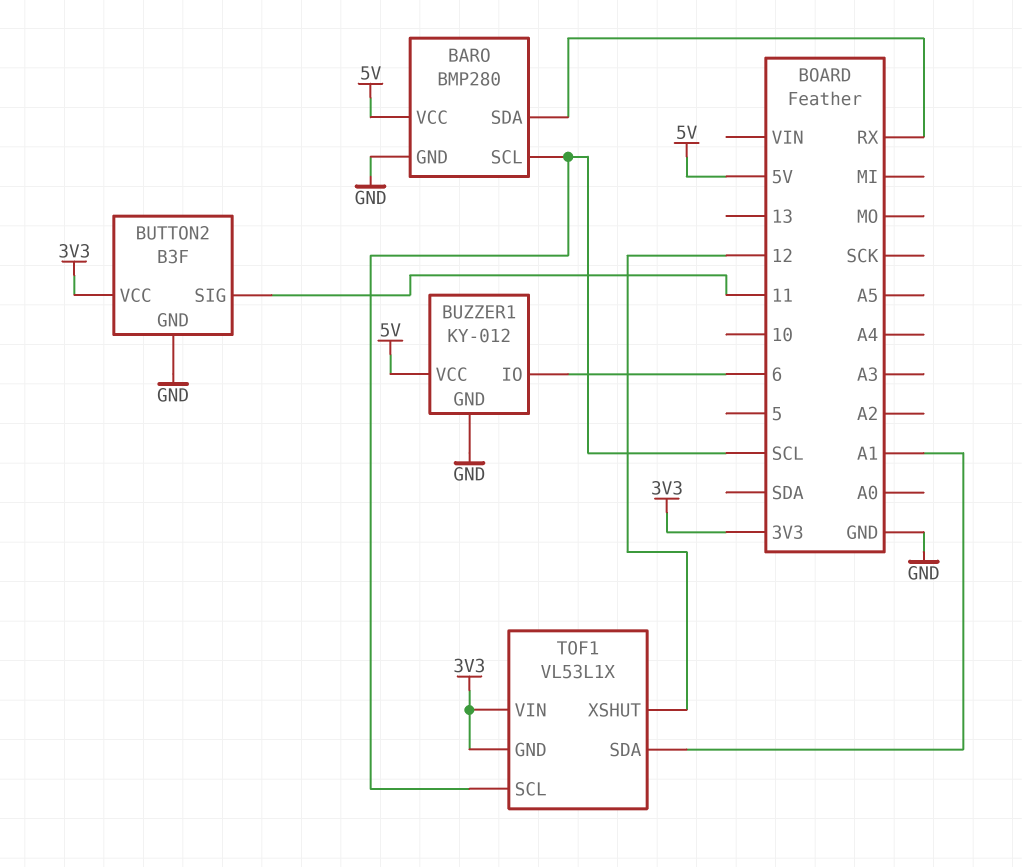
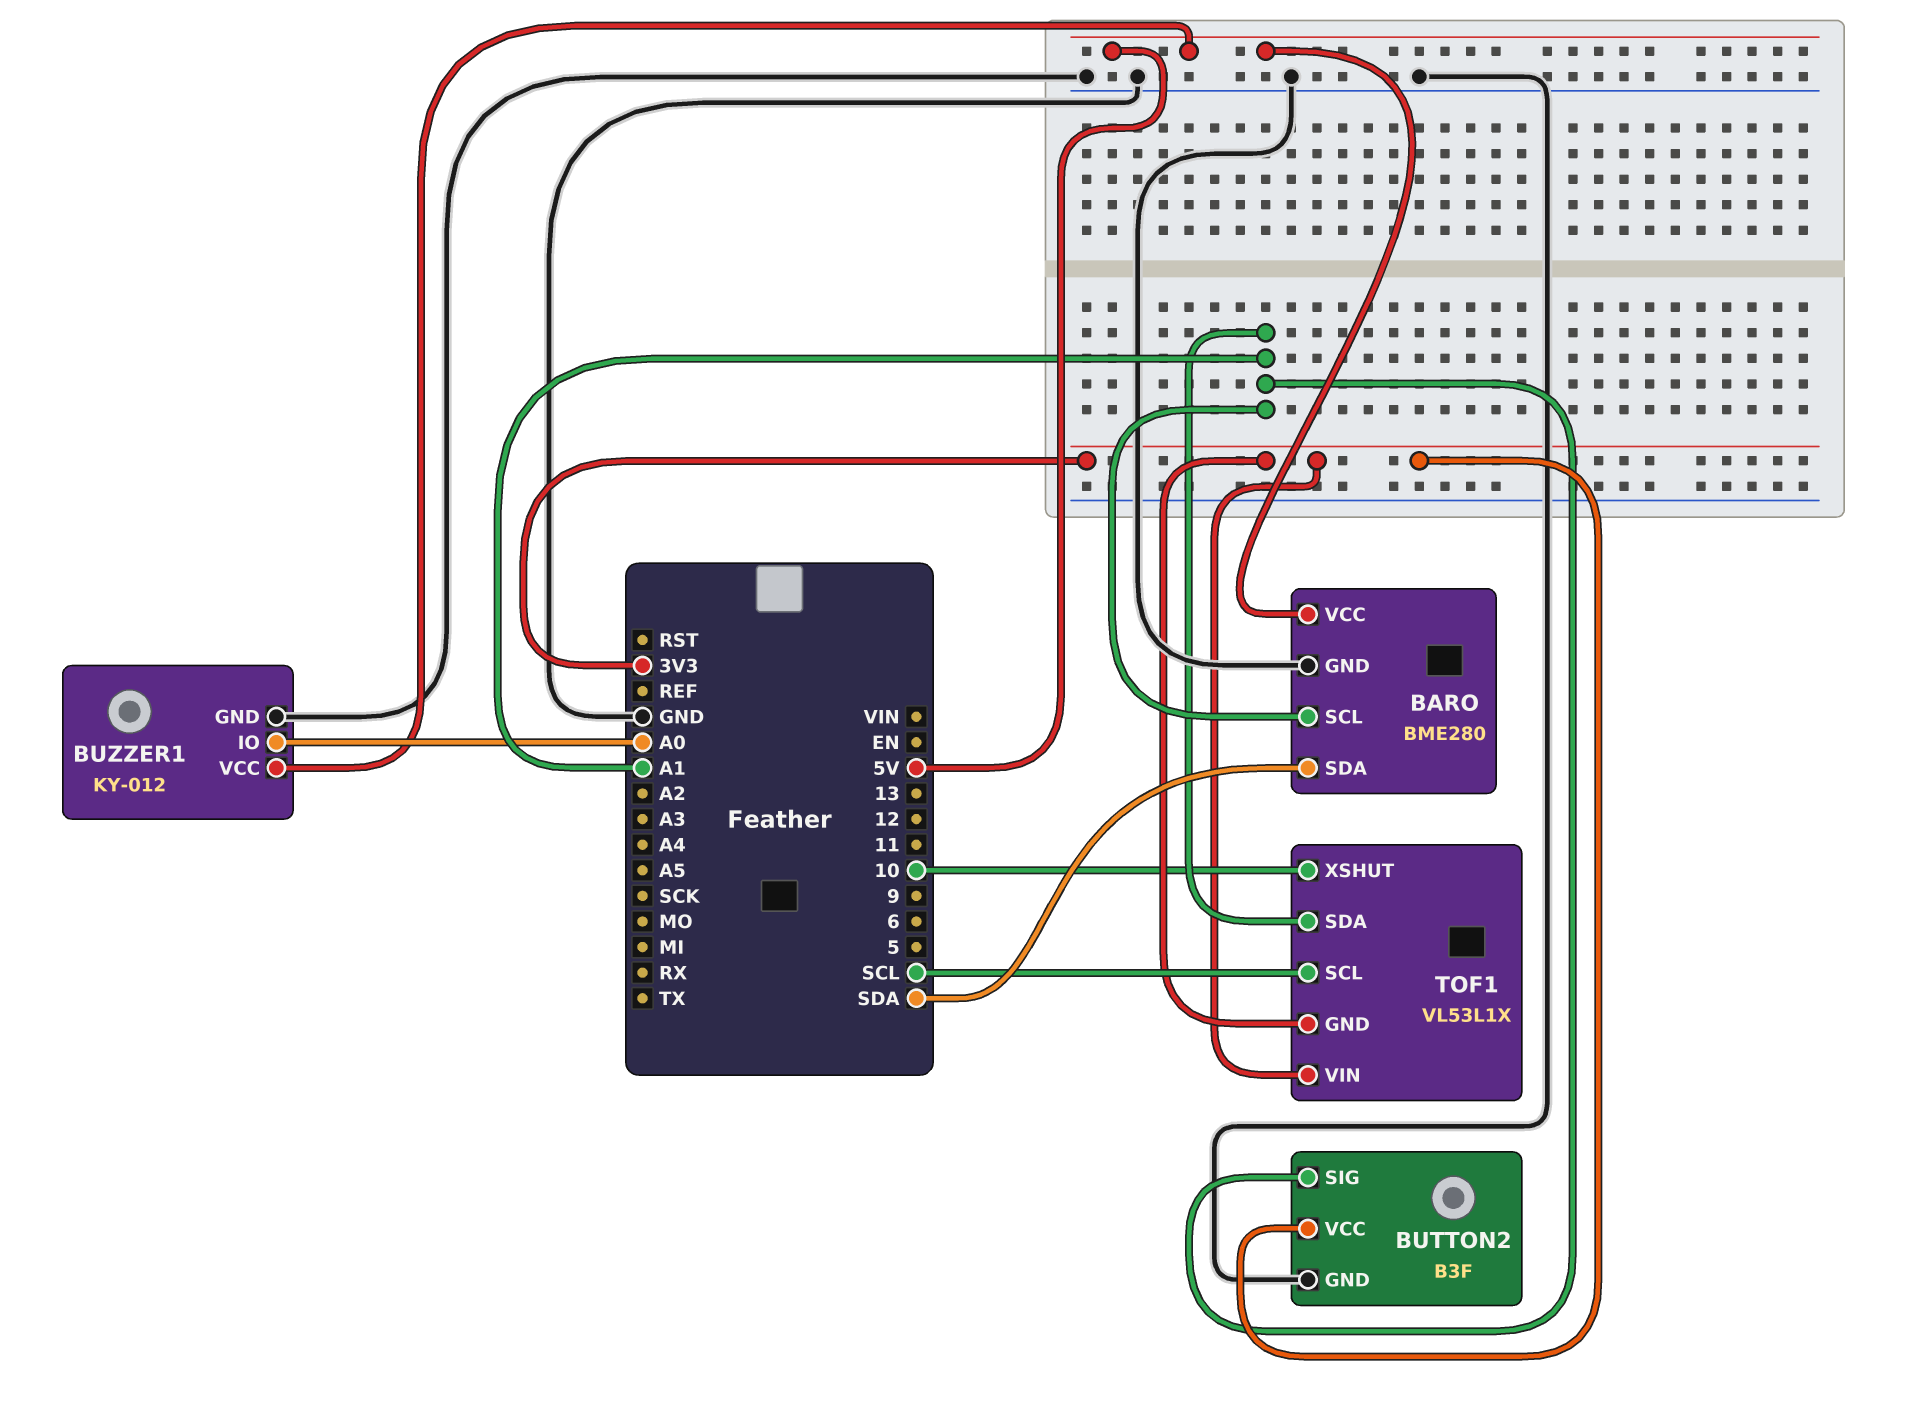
BARO: BMP280 -> BME280
BARO pin SCL: SCL -> A1
BARO pin SDA: RX -> SDA
BUTTON2 pin SIG: 11 -> A1
BUZZER1 pin IO: 6 -> A0
TOF1 pin XSHUT: 12 -> 10

